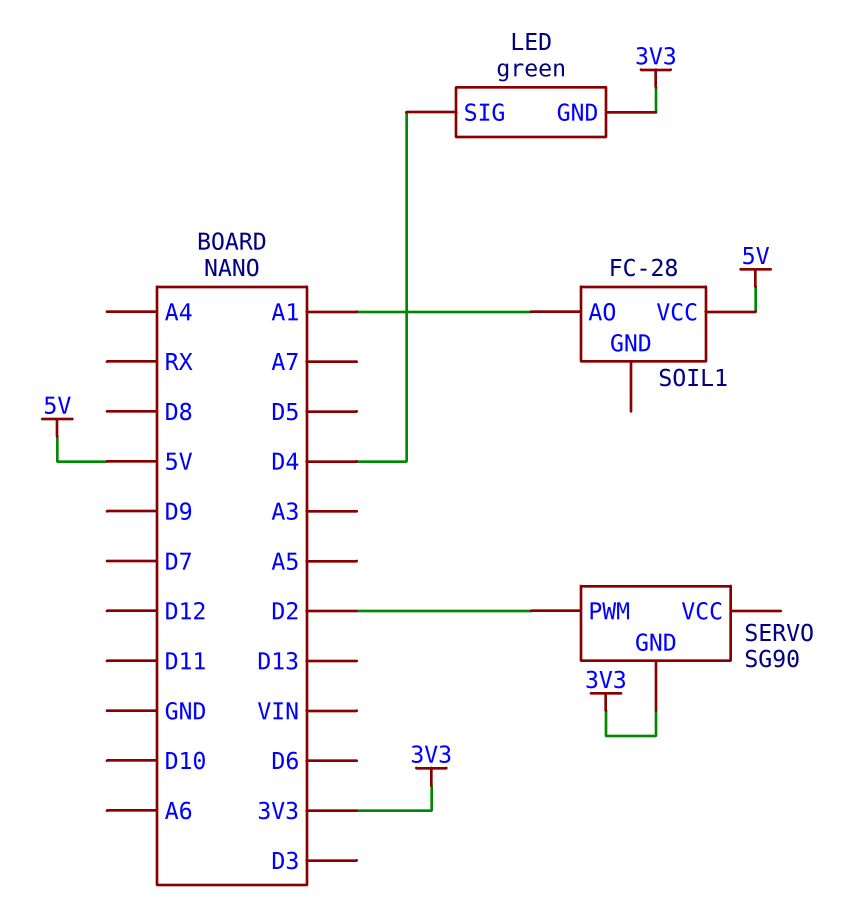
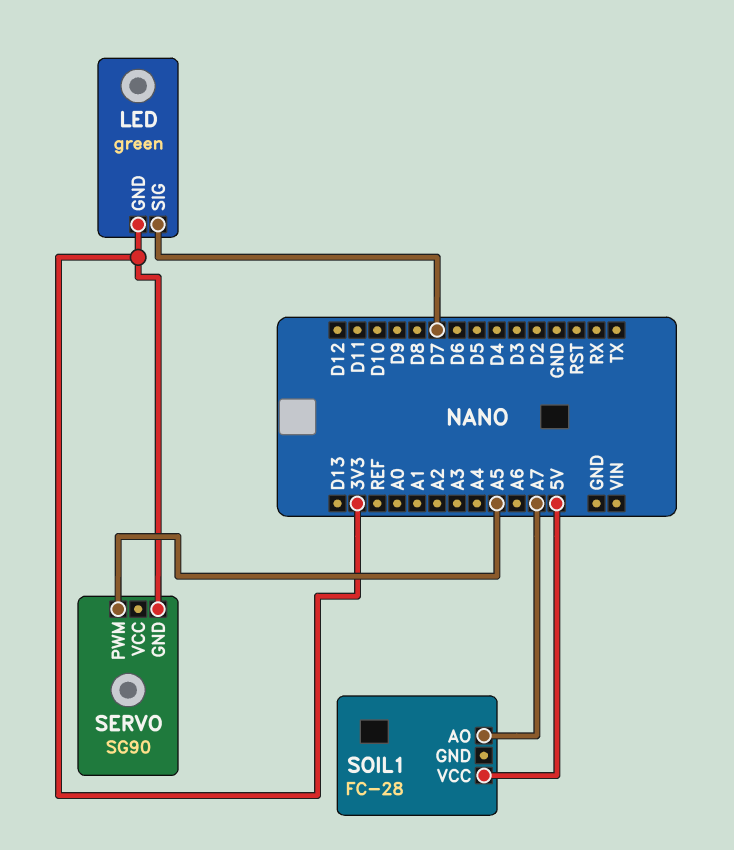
LED pin SIG: D4 -> D7
SERVO pin PWM: D2 -> A5
SOIL1 pin AO: A1 -> A7

